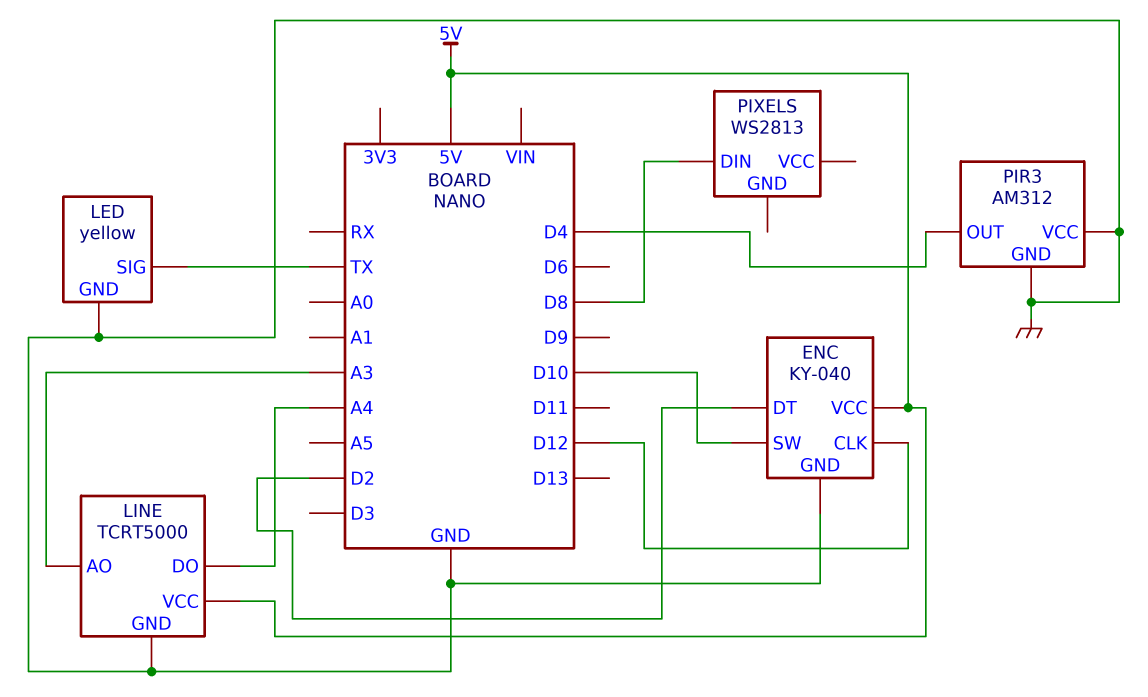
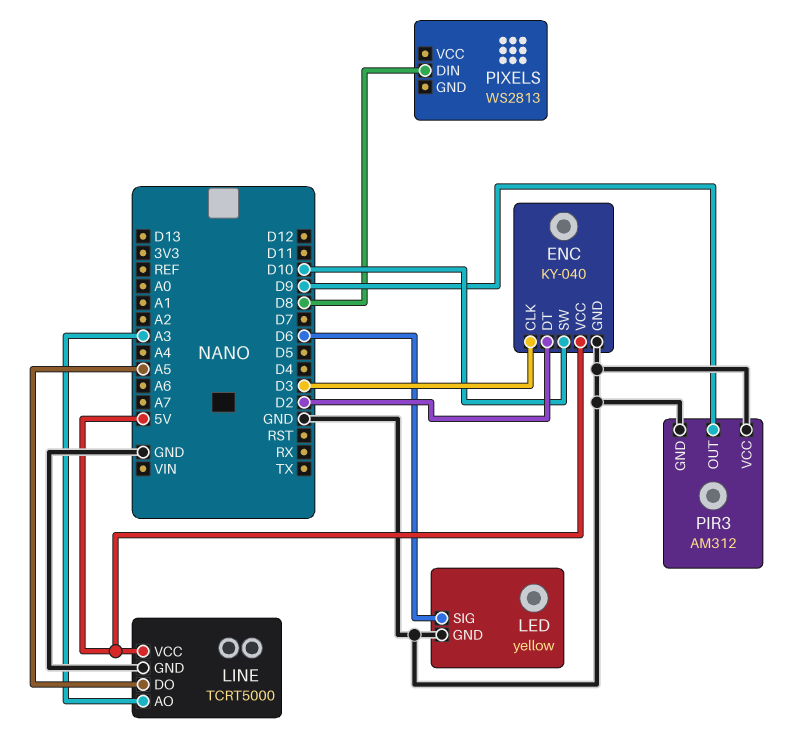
ENC pin CLK: D12 -> D3
LED pin SIG: TX -> D6
LINE pin DO: A4 -> A5
PIR3 pin OUT: D4 -> D9

